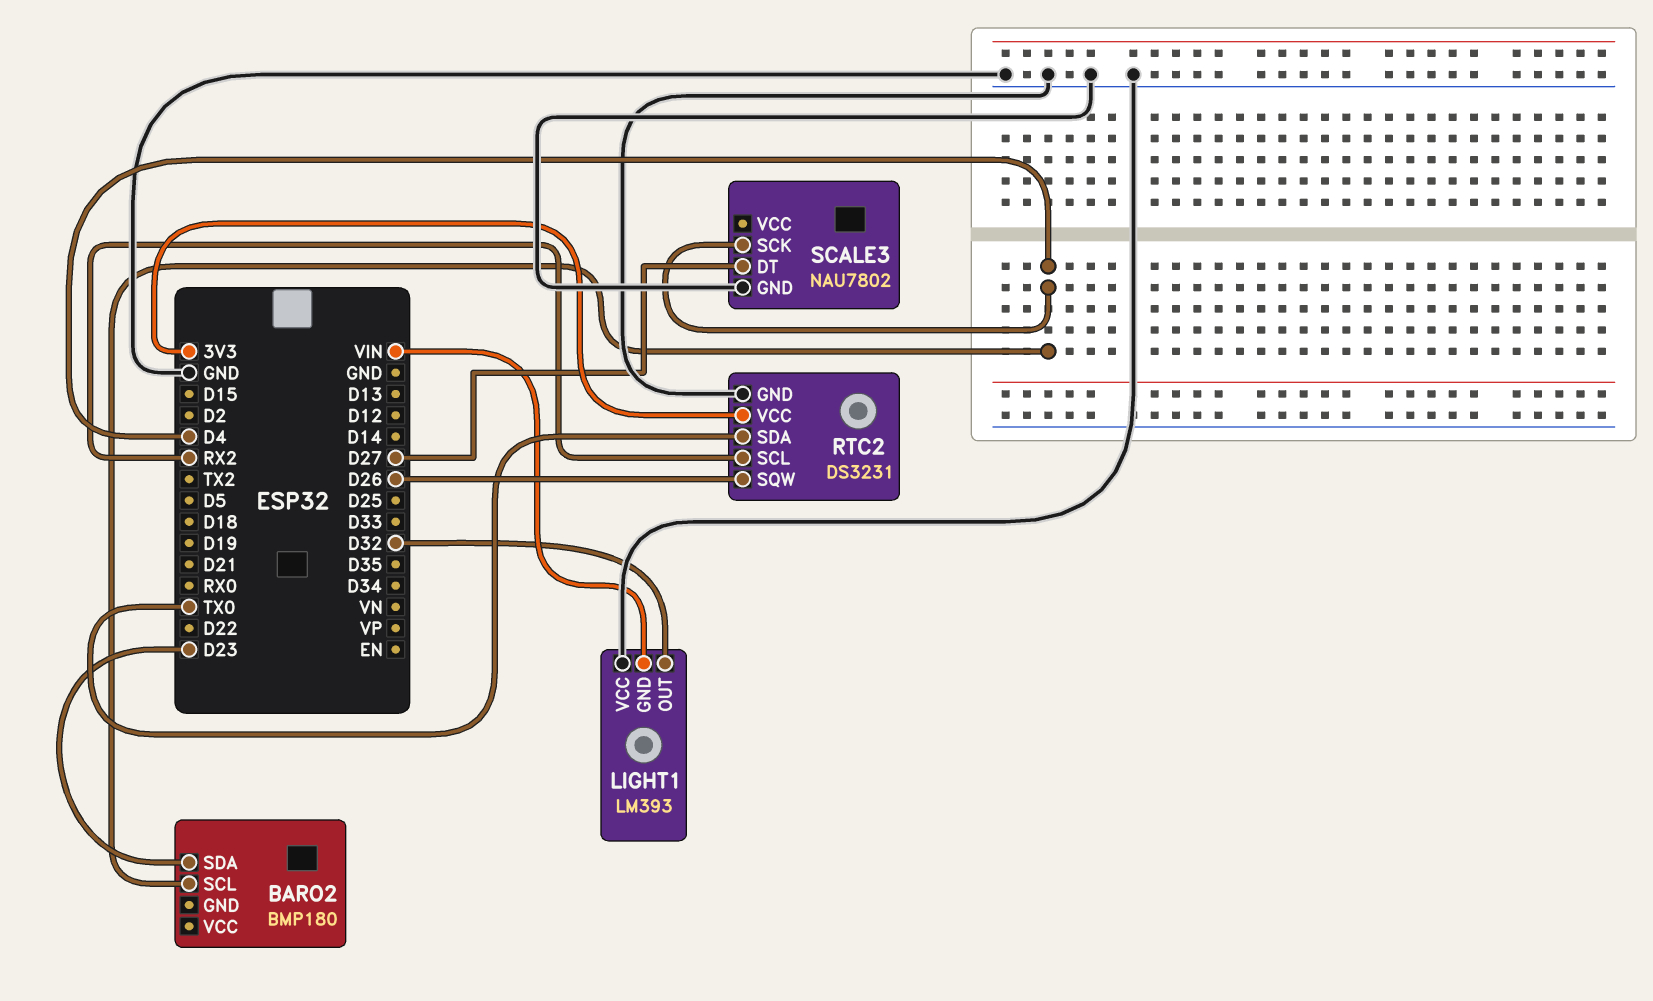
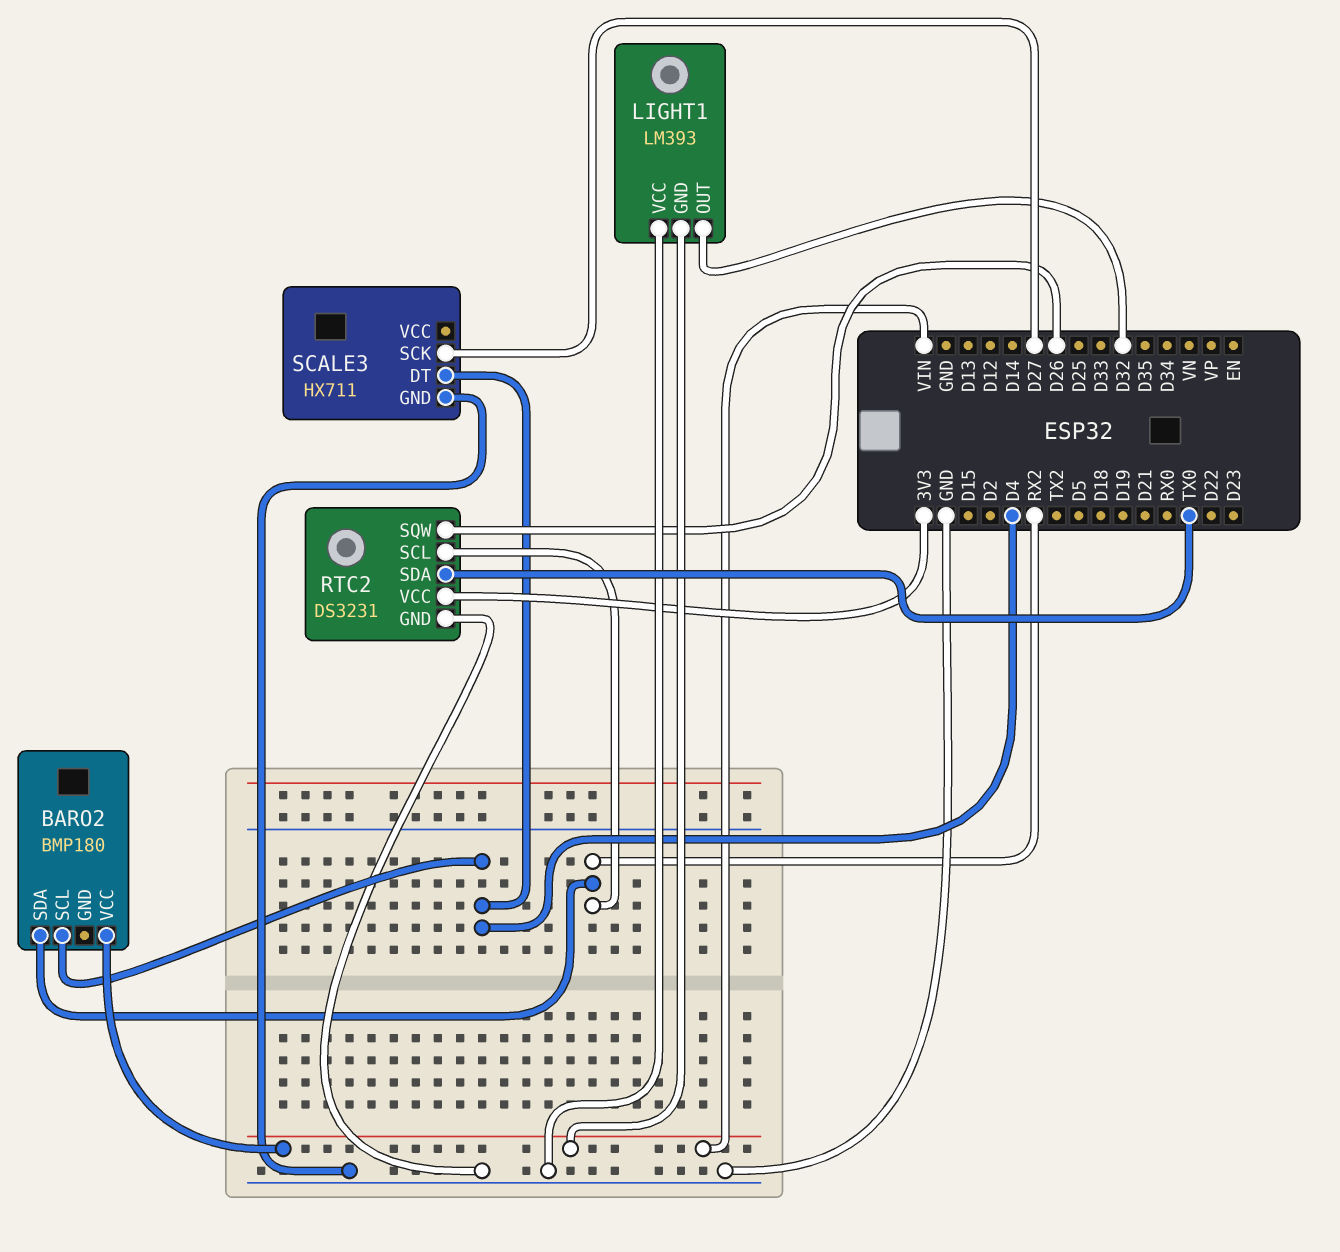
BARO2 pin SDA: D23 -> RX2
BARO2 pin VCC: none -> VIN
SCALE3: NAU7802 -> HX711
SCALE3 pin DT: D27 -> D4
SCALE3 pin SCK: D4 -> D27

